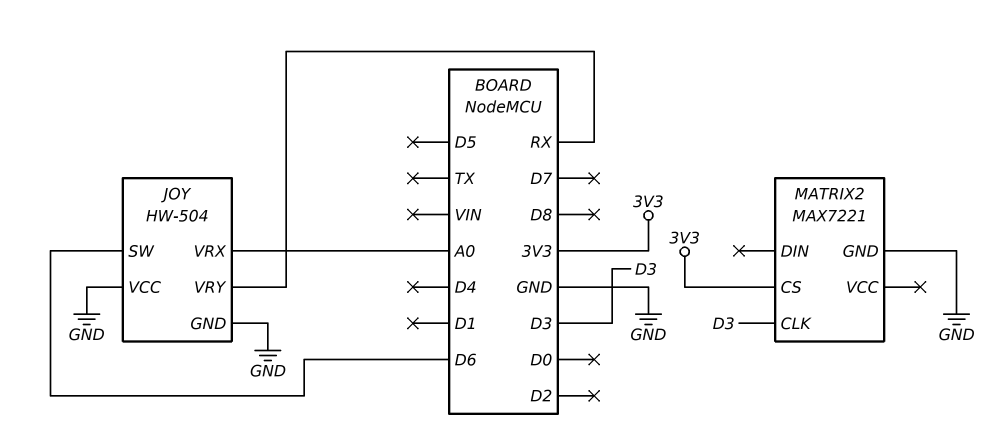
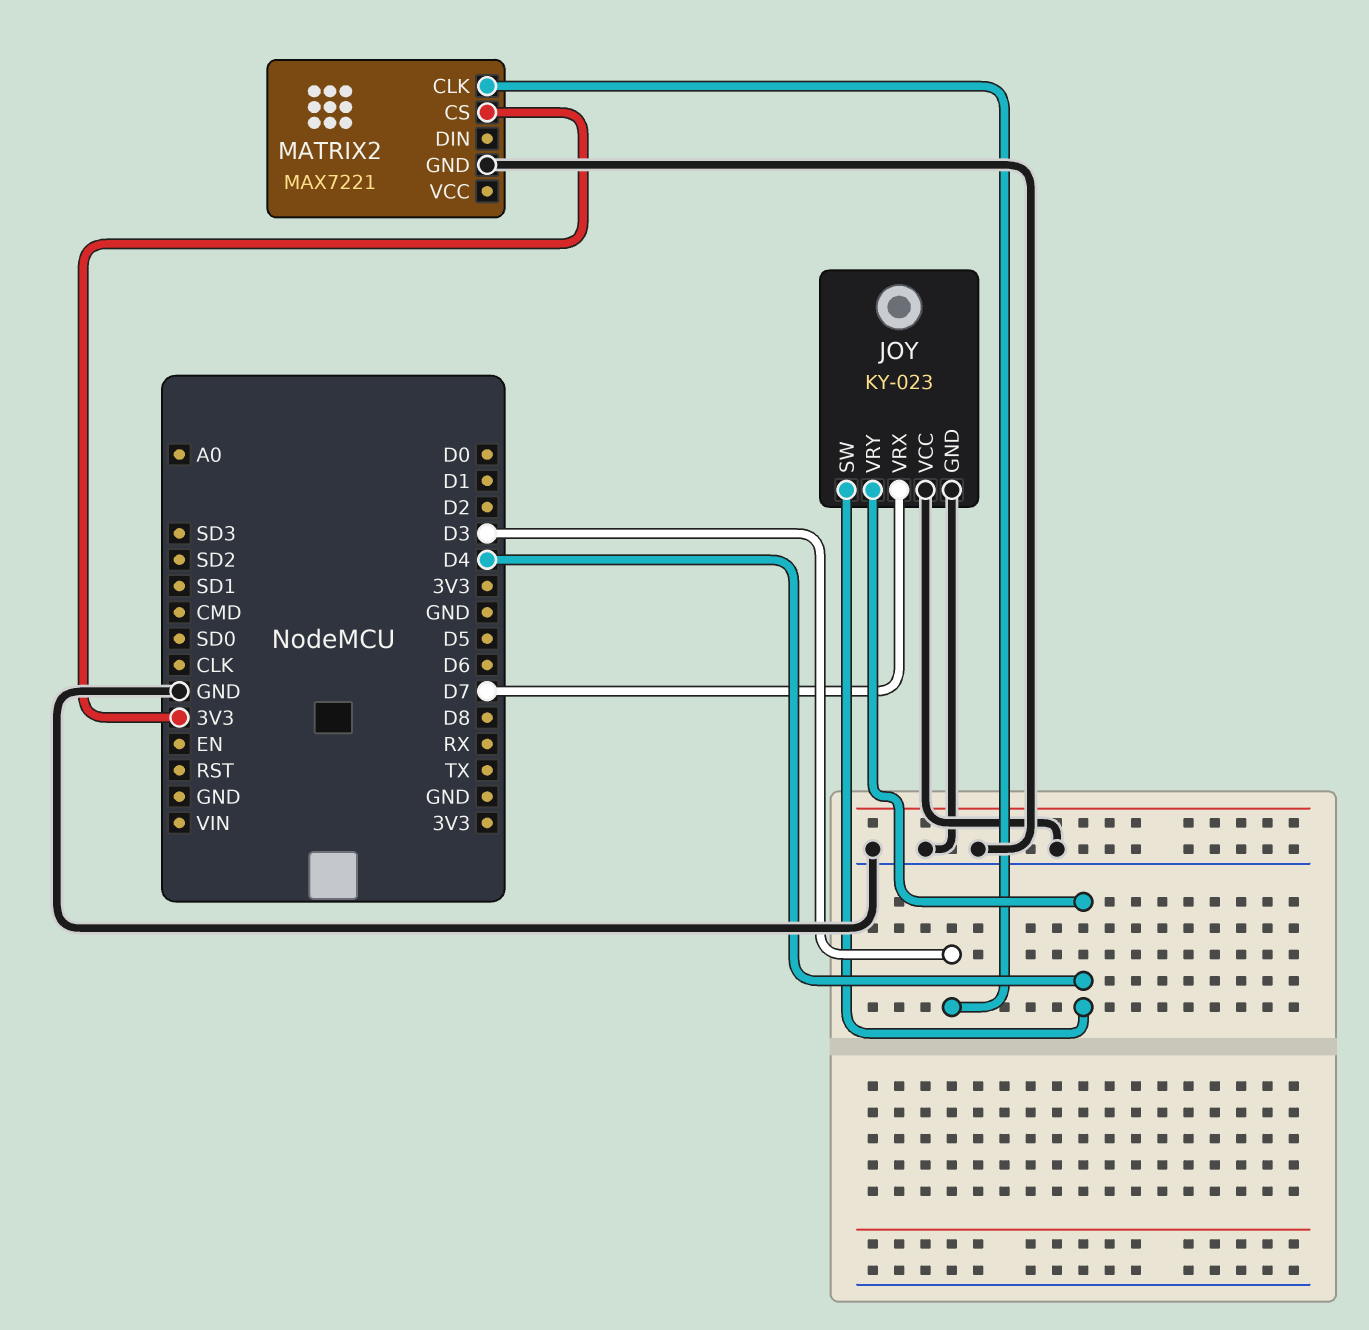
JOY: HW-504 -> KY-023
JOY pin SW: D6 -> D4
JOY pin VRX: A0 -> D7
JOY pin VRY: RX -> D4

